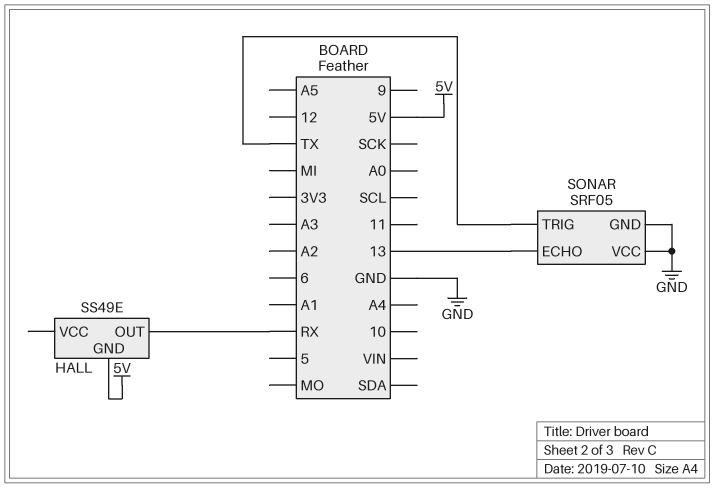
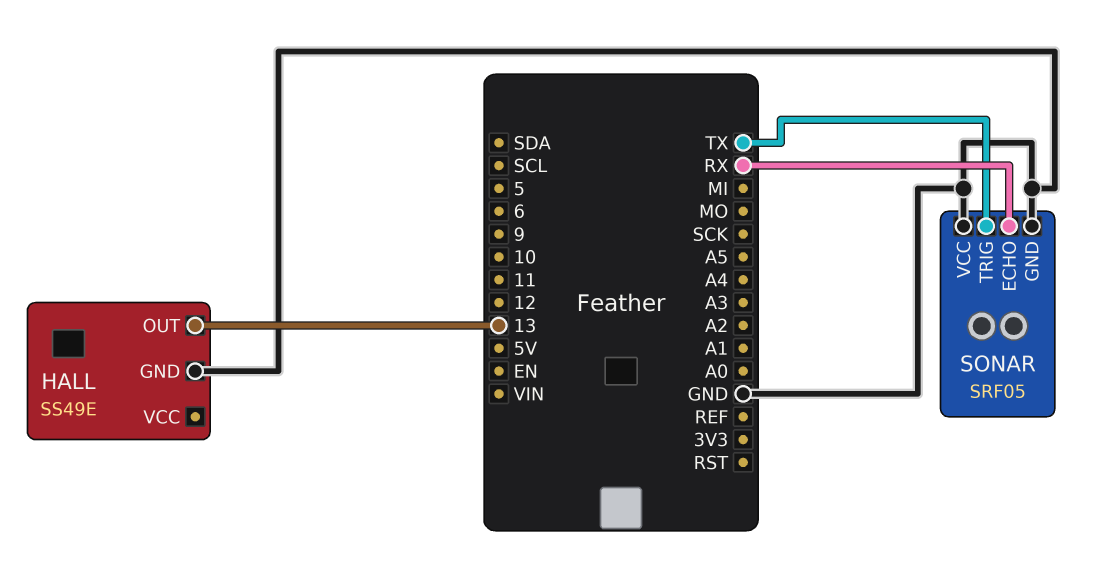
HALL pin GND: 5V -> GND
HALL pin OUT: RX -> 13
SONAR pin ECHO: 13 -> RX

